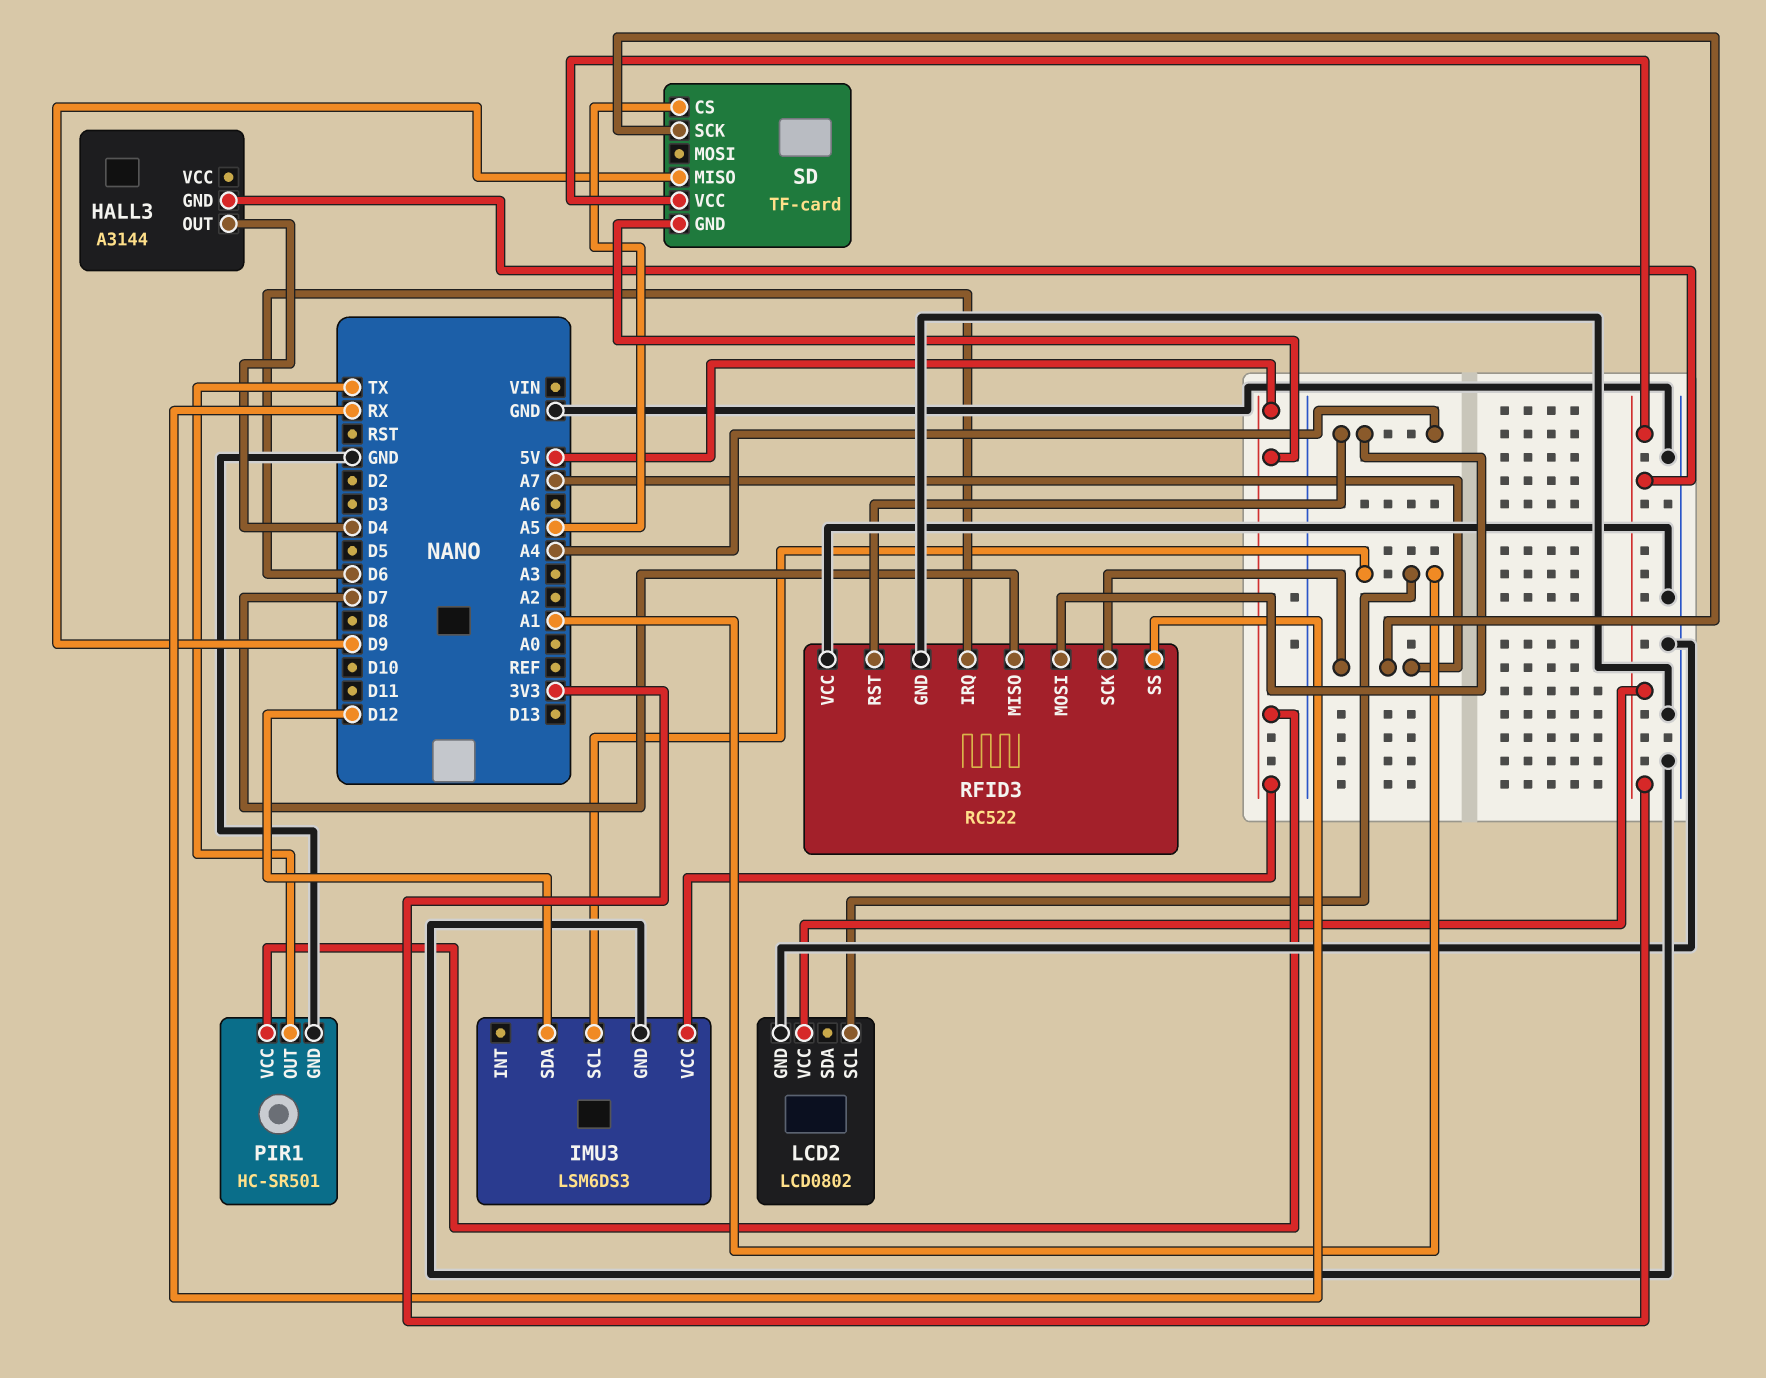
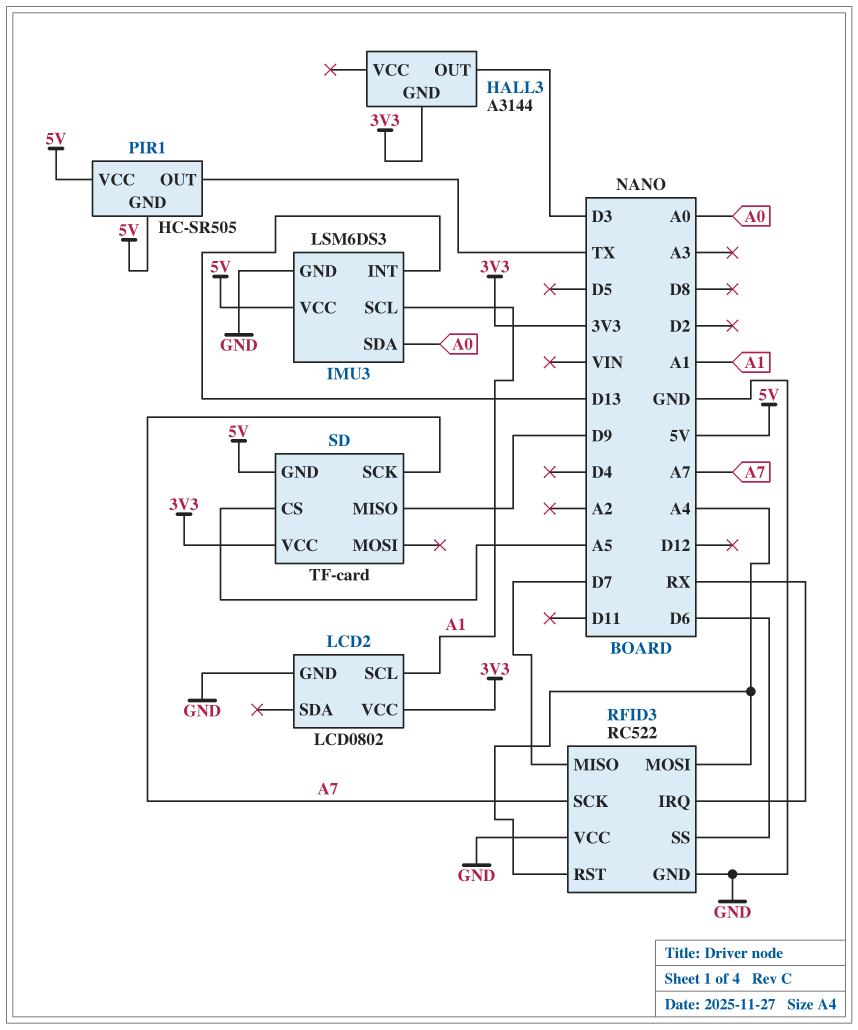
HALL3 pin OUT: D4 -> D3
IMU3 pin INT: none -> D13
IMU3 pin SDA: D12 -> A0
PIR1: HC-SR501 -> HC-SR505
PIR1 pin GND: GND -> 5V
RFID3 pin IRQ: D6 -> RX
RFID3 pin SS: RX -> D6

